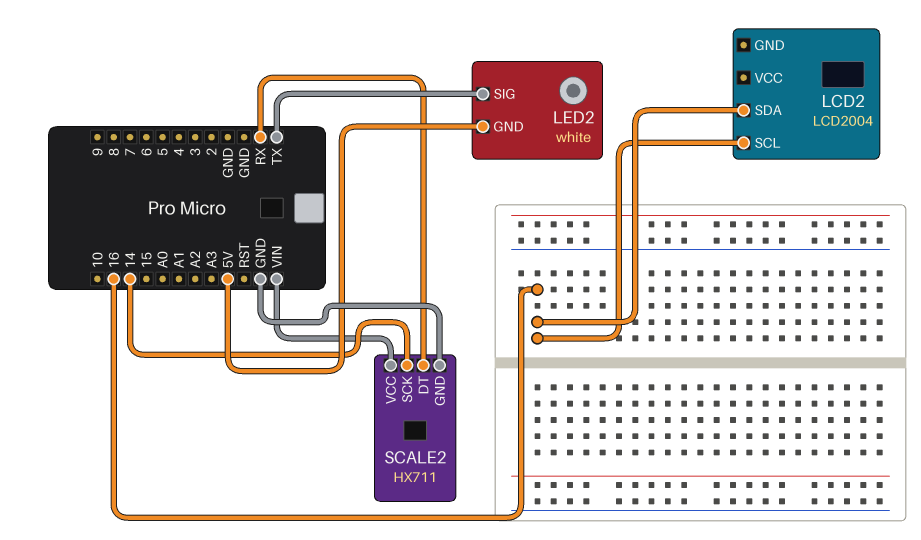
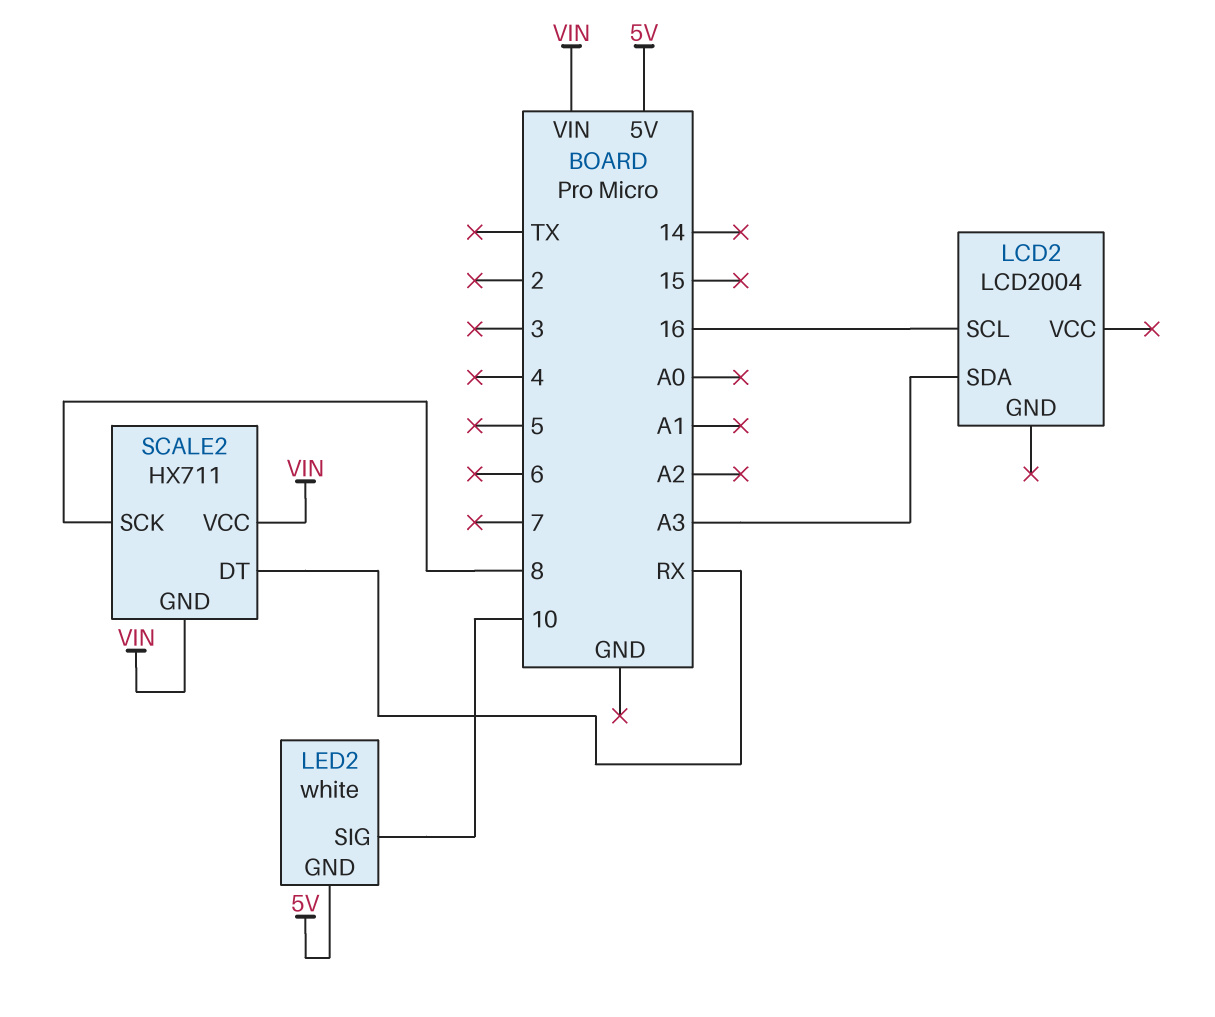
LCD2 pin SDA: 16 -> A3
LED2 pin SIG: TX -> 10
SCALE2 pin GND: GND -> VIN
SCALE2 pin SCK: 14 -> 8

